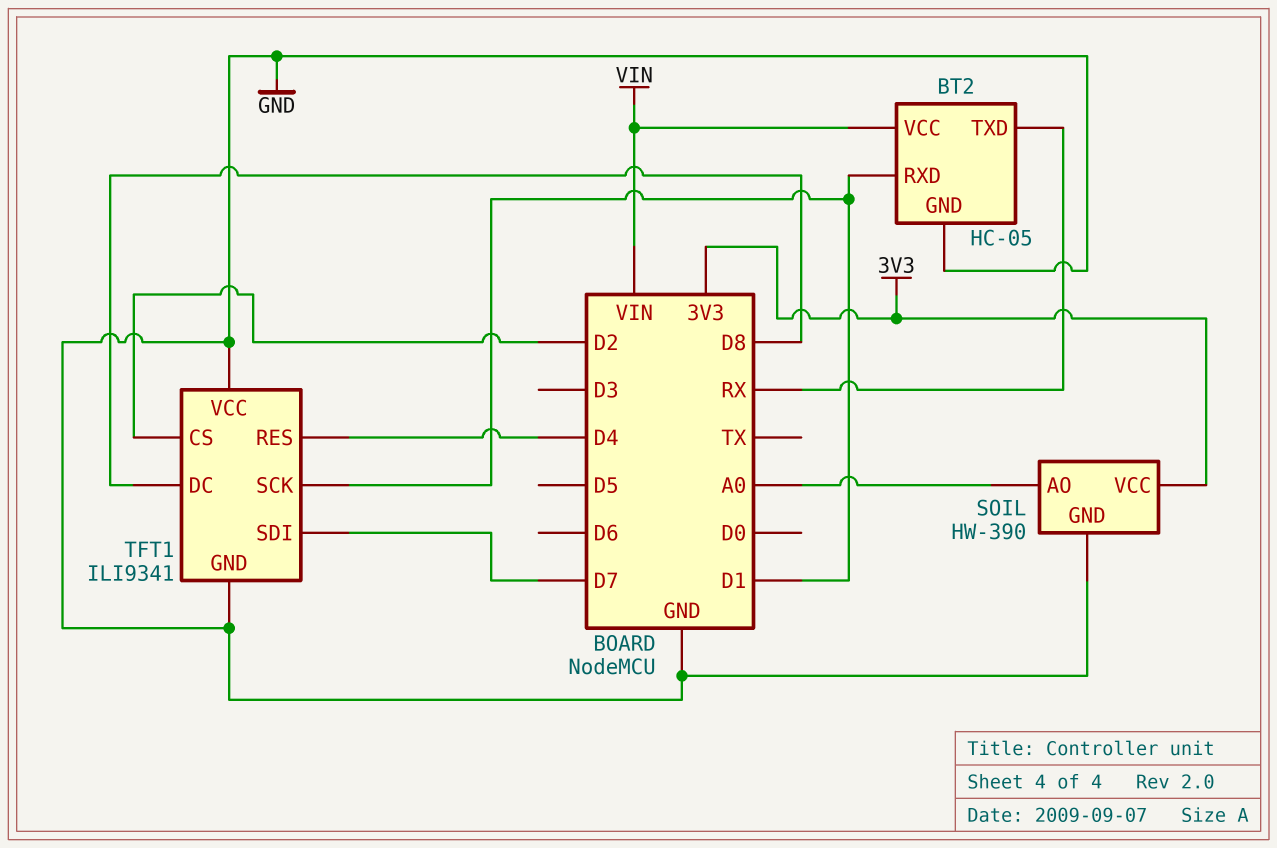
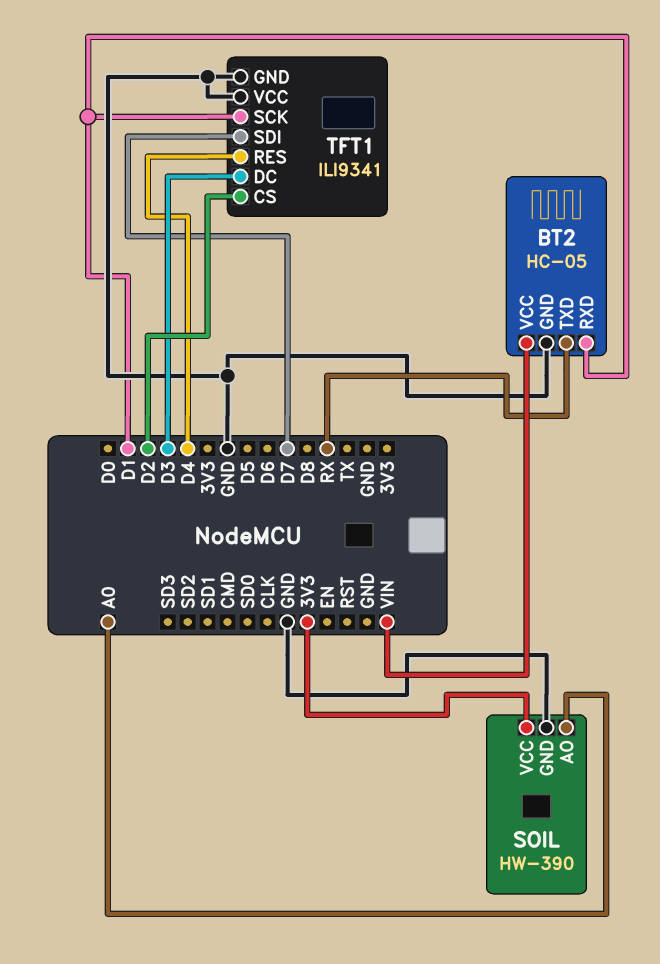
TFT1 pin DC: D8 -> D3

